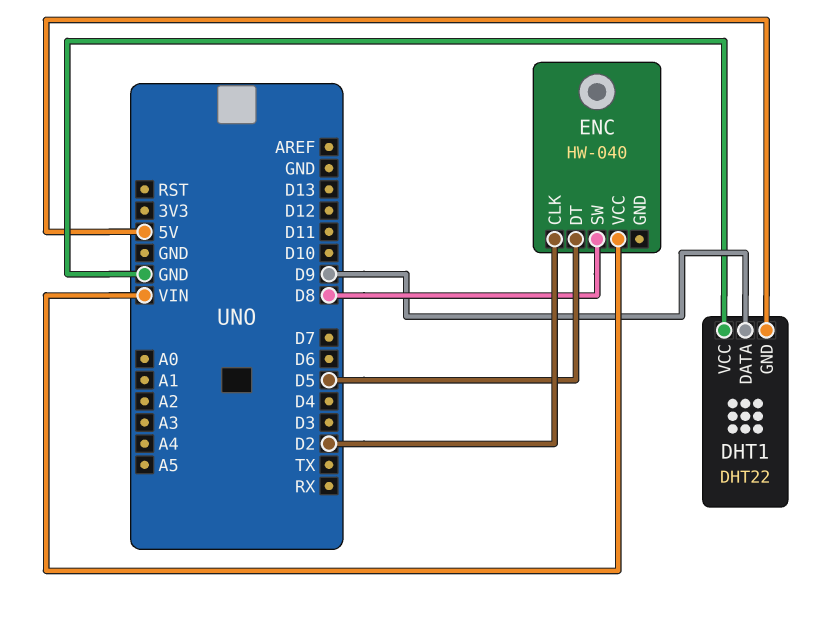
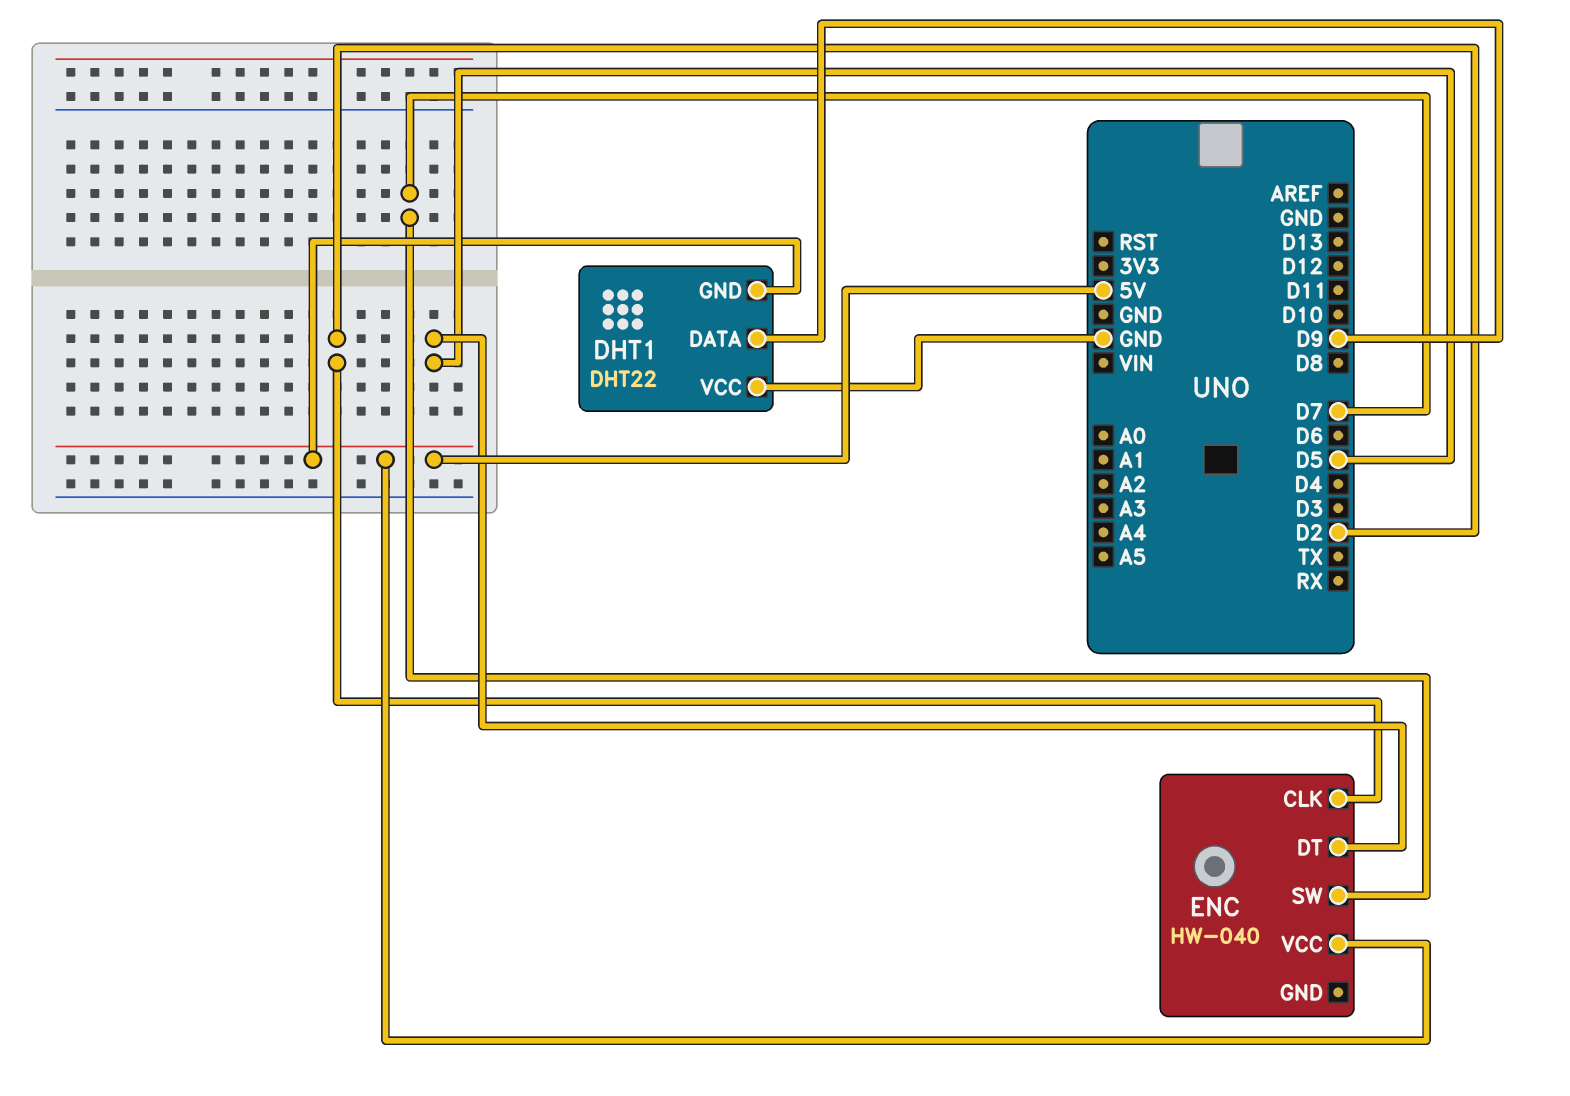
ENC pin SW: D8 -> D7
ENC pin VCC: VIN -> 5V

